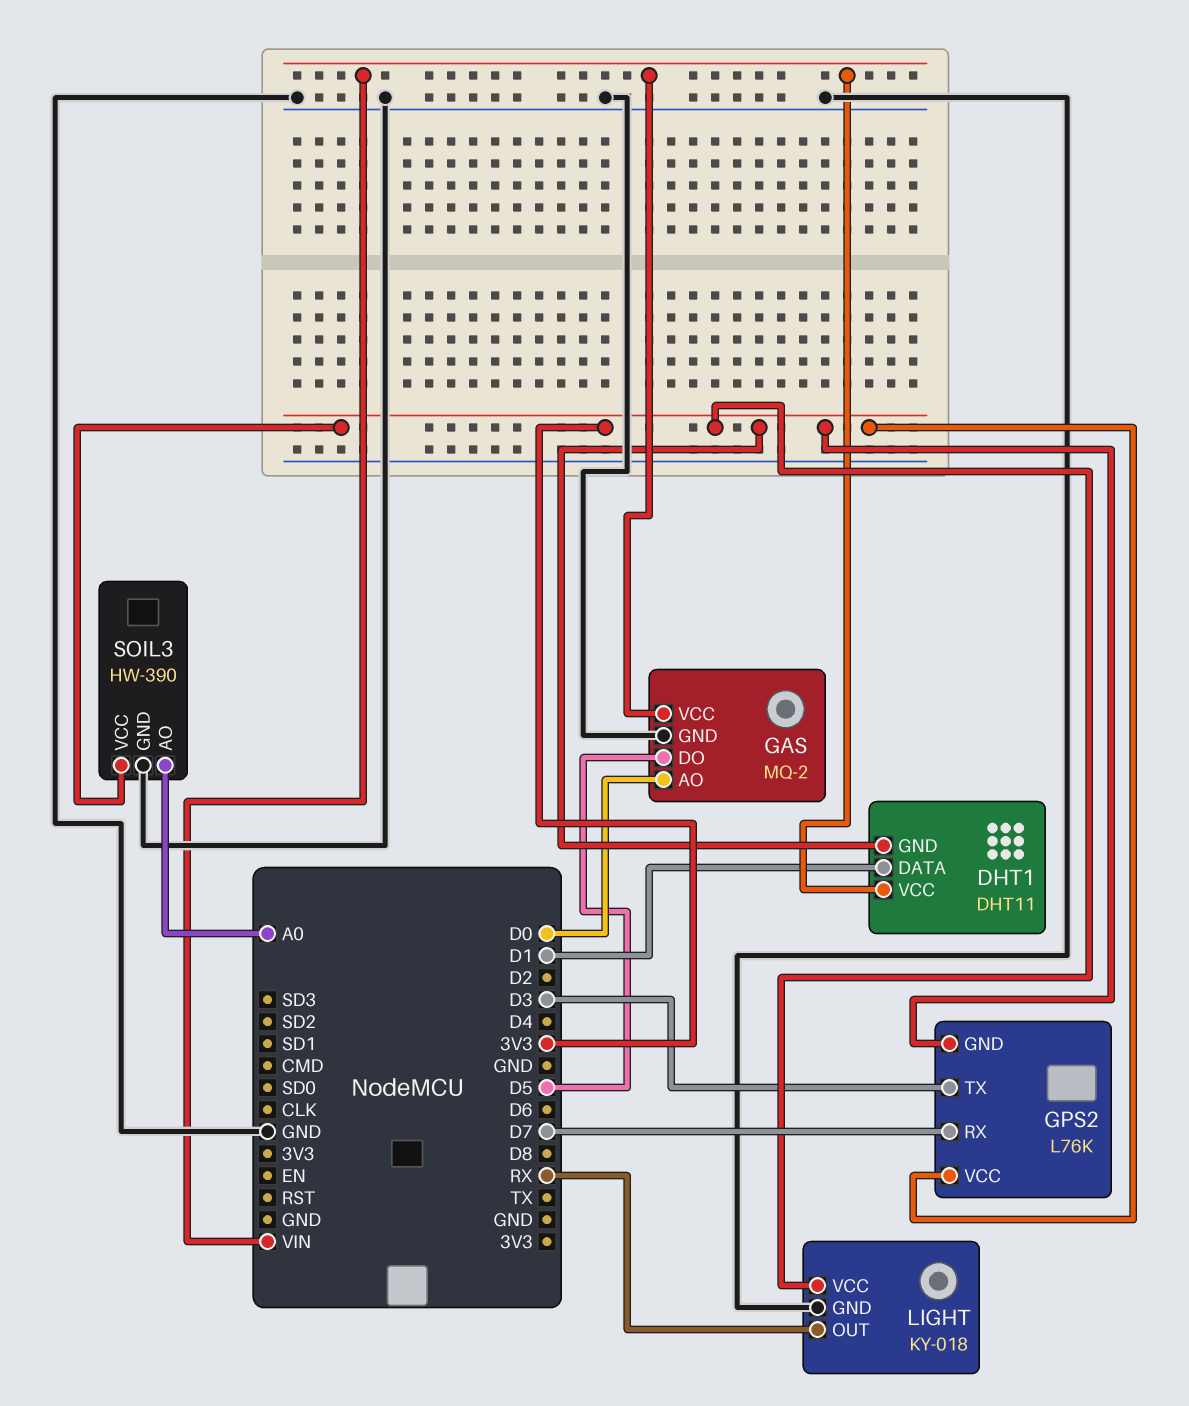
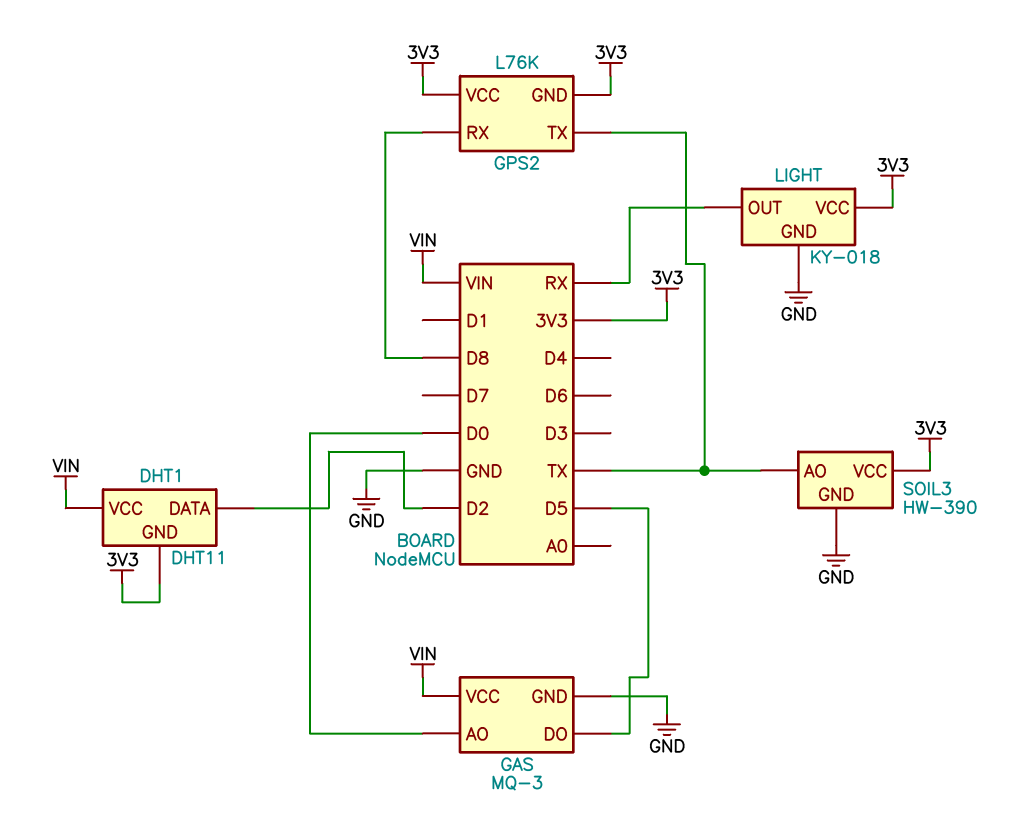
DHT1 pin DATA: D1 -> D2
GAS: MQ-2 -> MQ-3
GPS2 pin RX: D7 -> D8
GPS2 pin TX: D3 -> TX
SOIL3 pin AO: A0 -> TX

